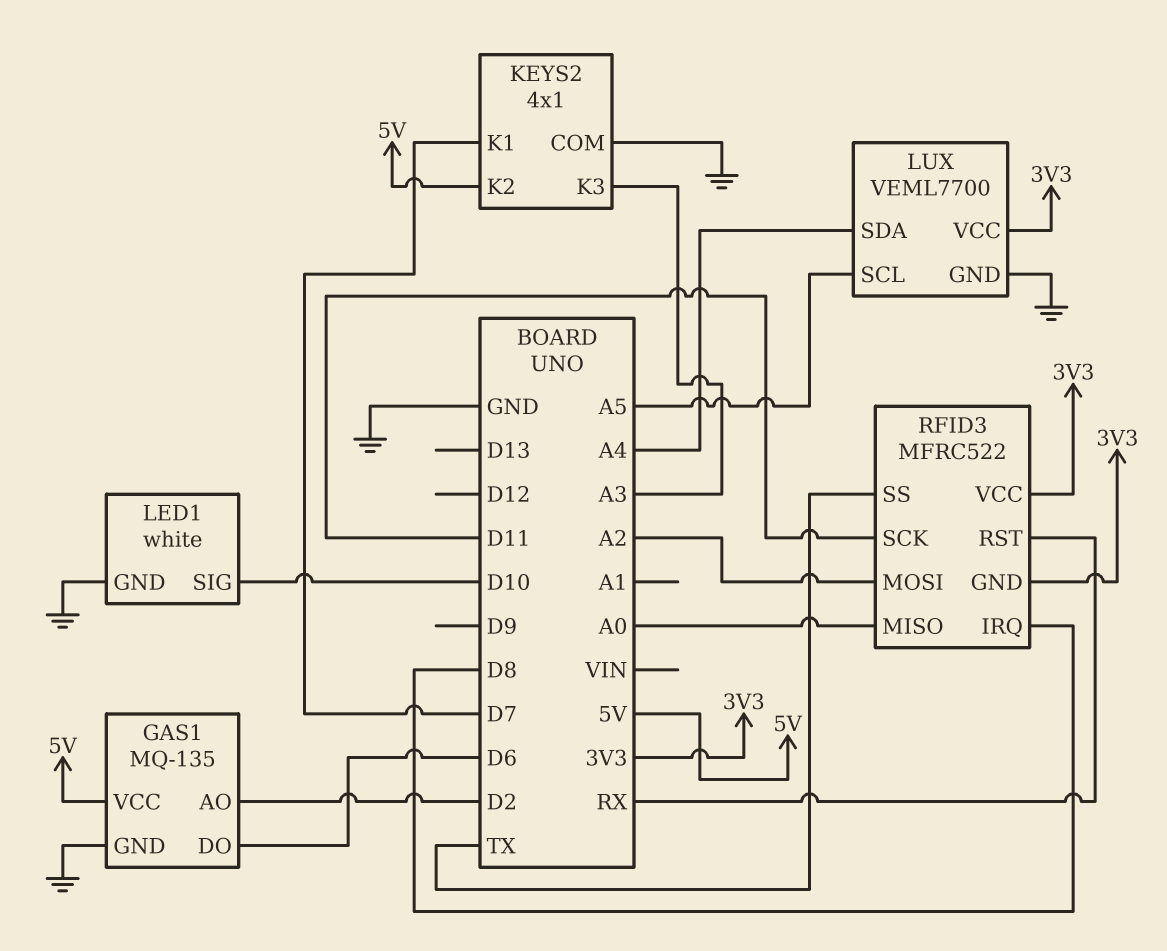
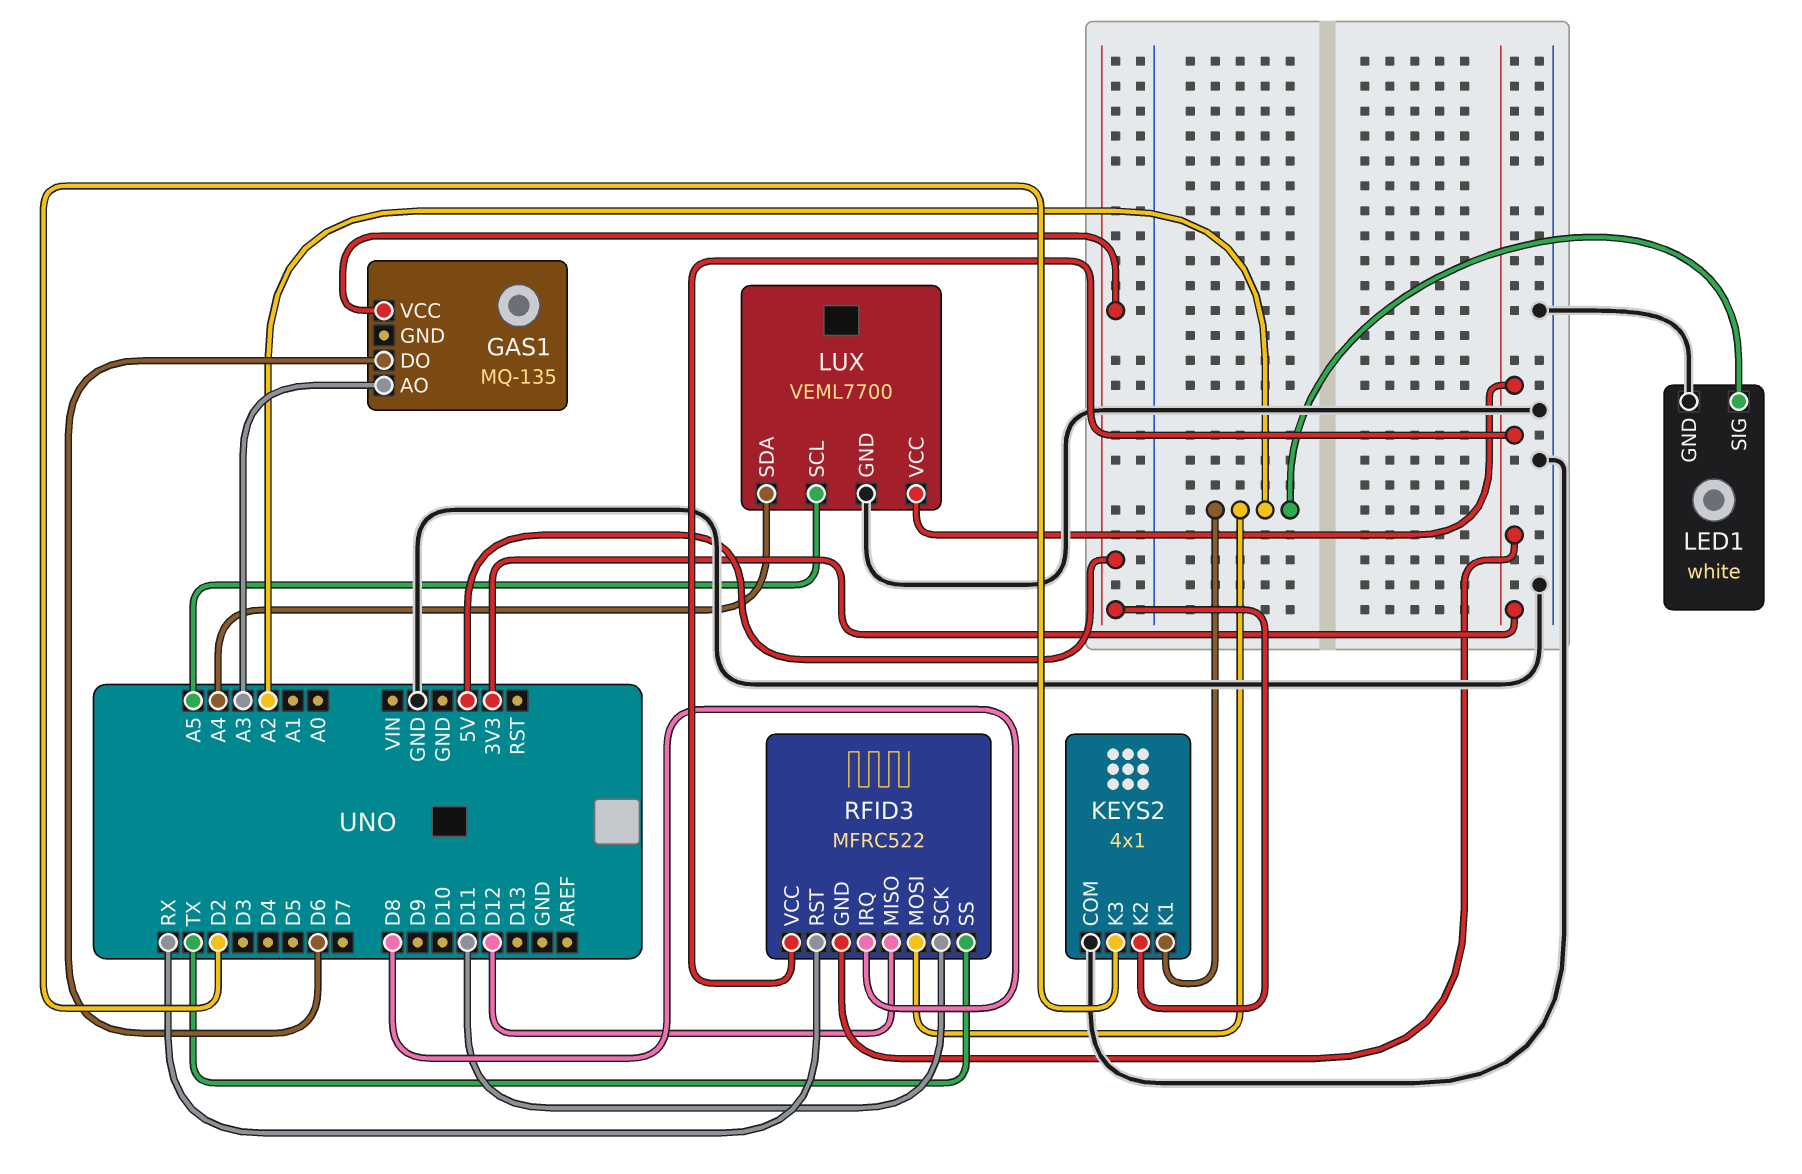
GAS1 pin AO: D2 -> A3
GAS1 pin GND: GND -> none
KEYS2 pin K1: D7 -> A2
KEYS2 pin K3: A3 -> D2
LED1 pin SIG: D10 -> A2
RFID3 pin MISO: A0 -> D12

